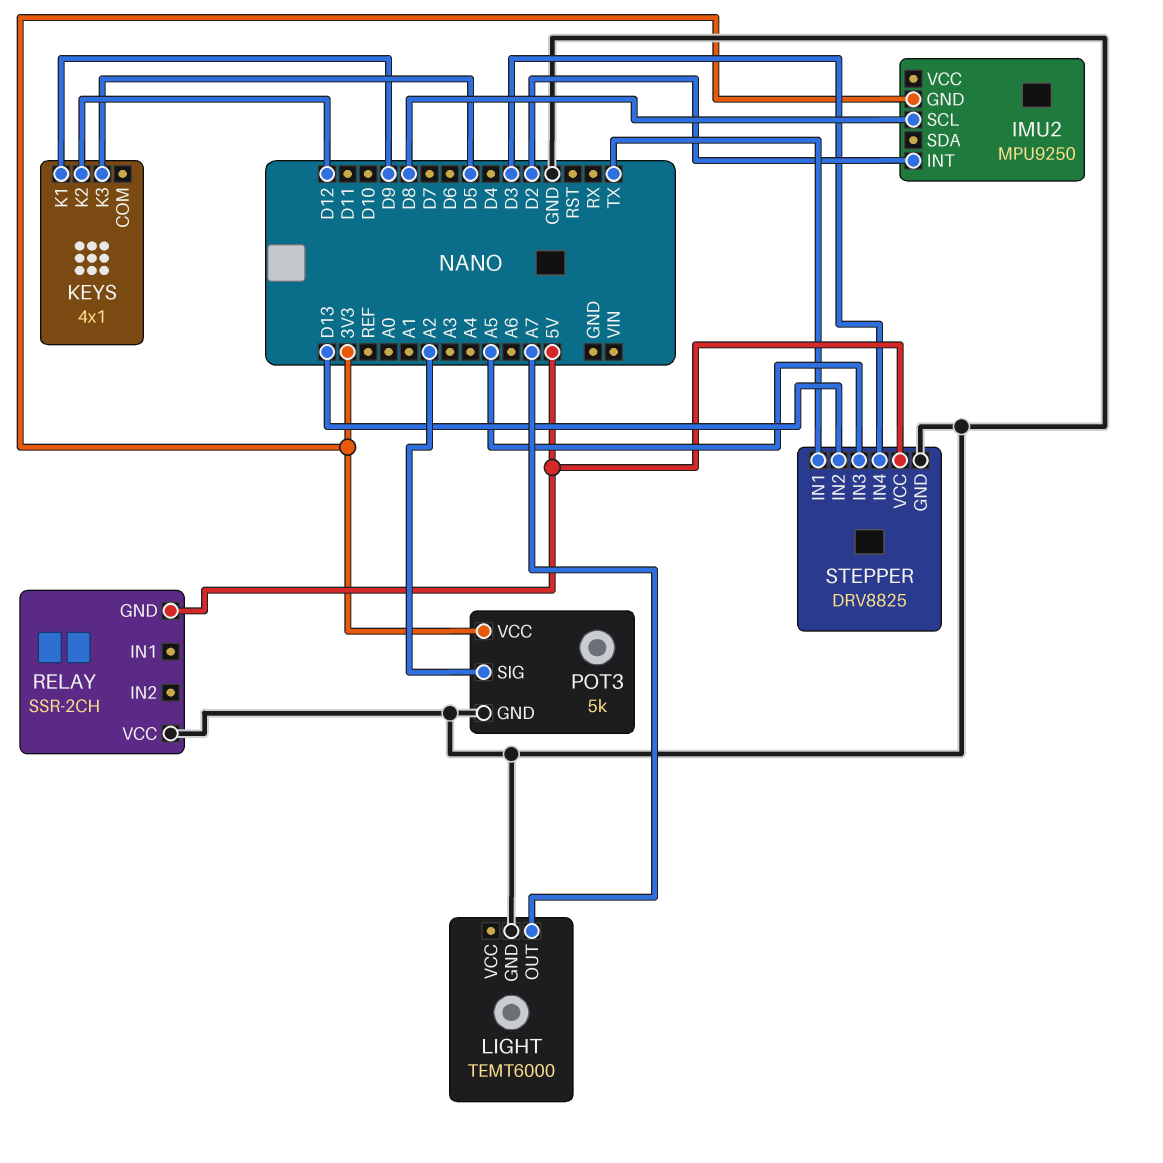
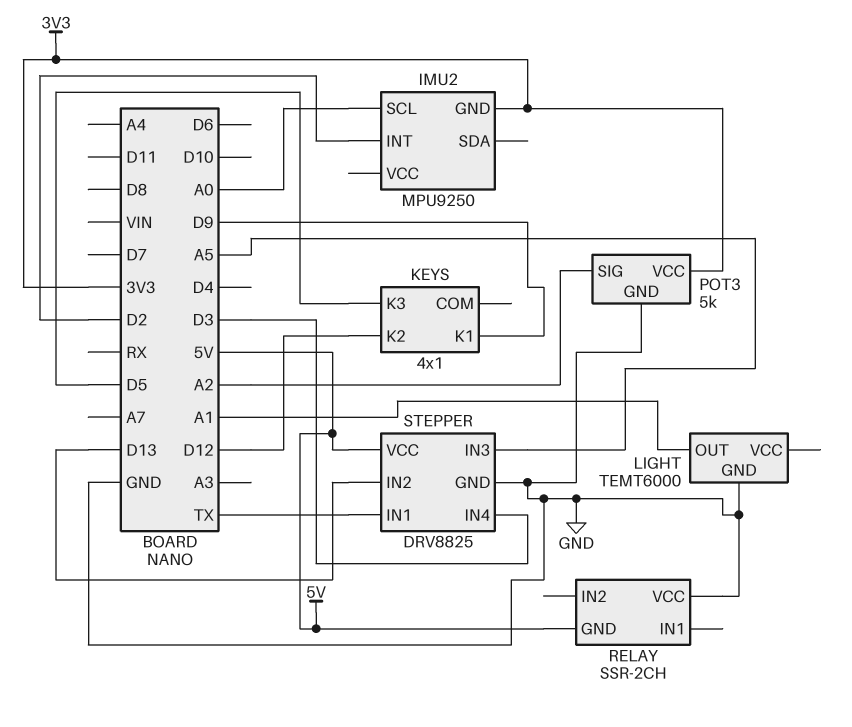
IMU2 pin SCL: D8 -> A0
LIGHT pin OUT: A7 -> A1

